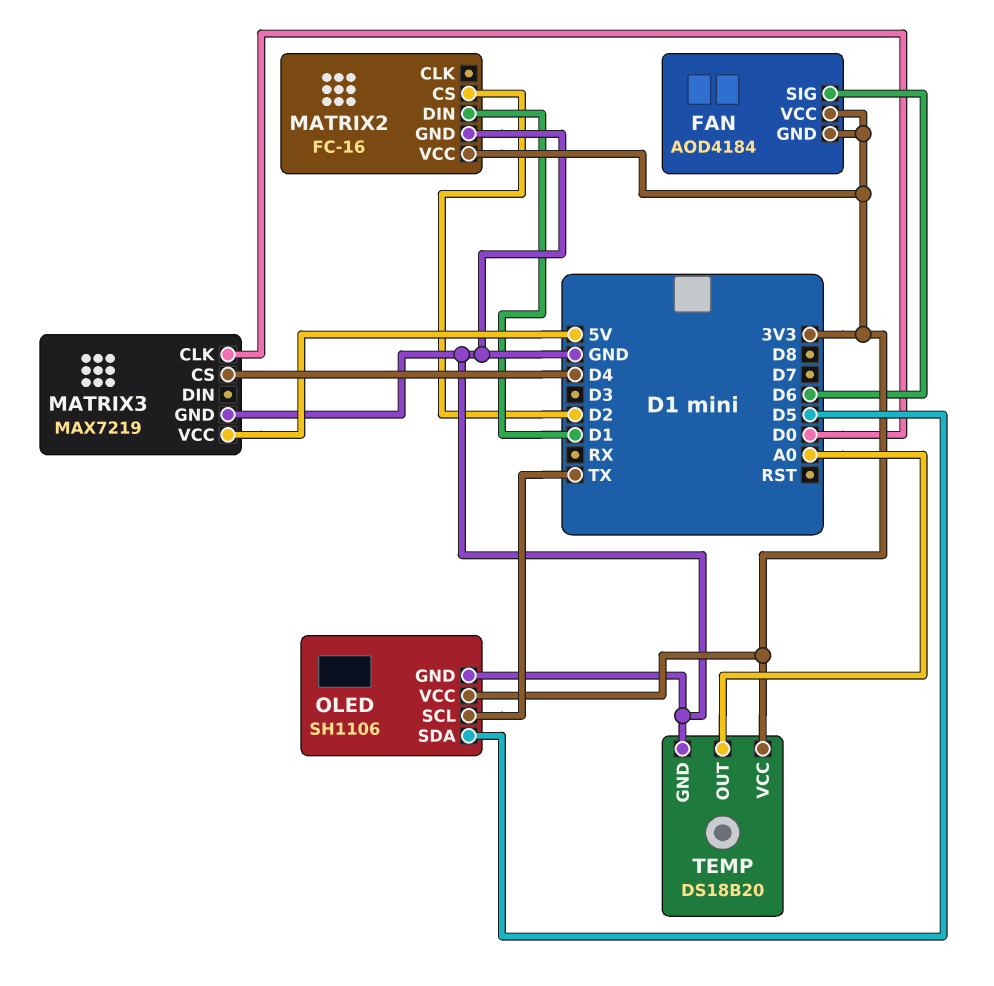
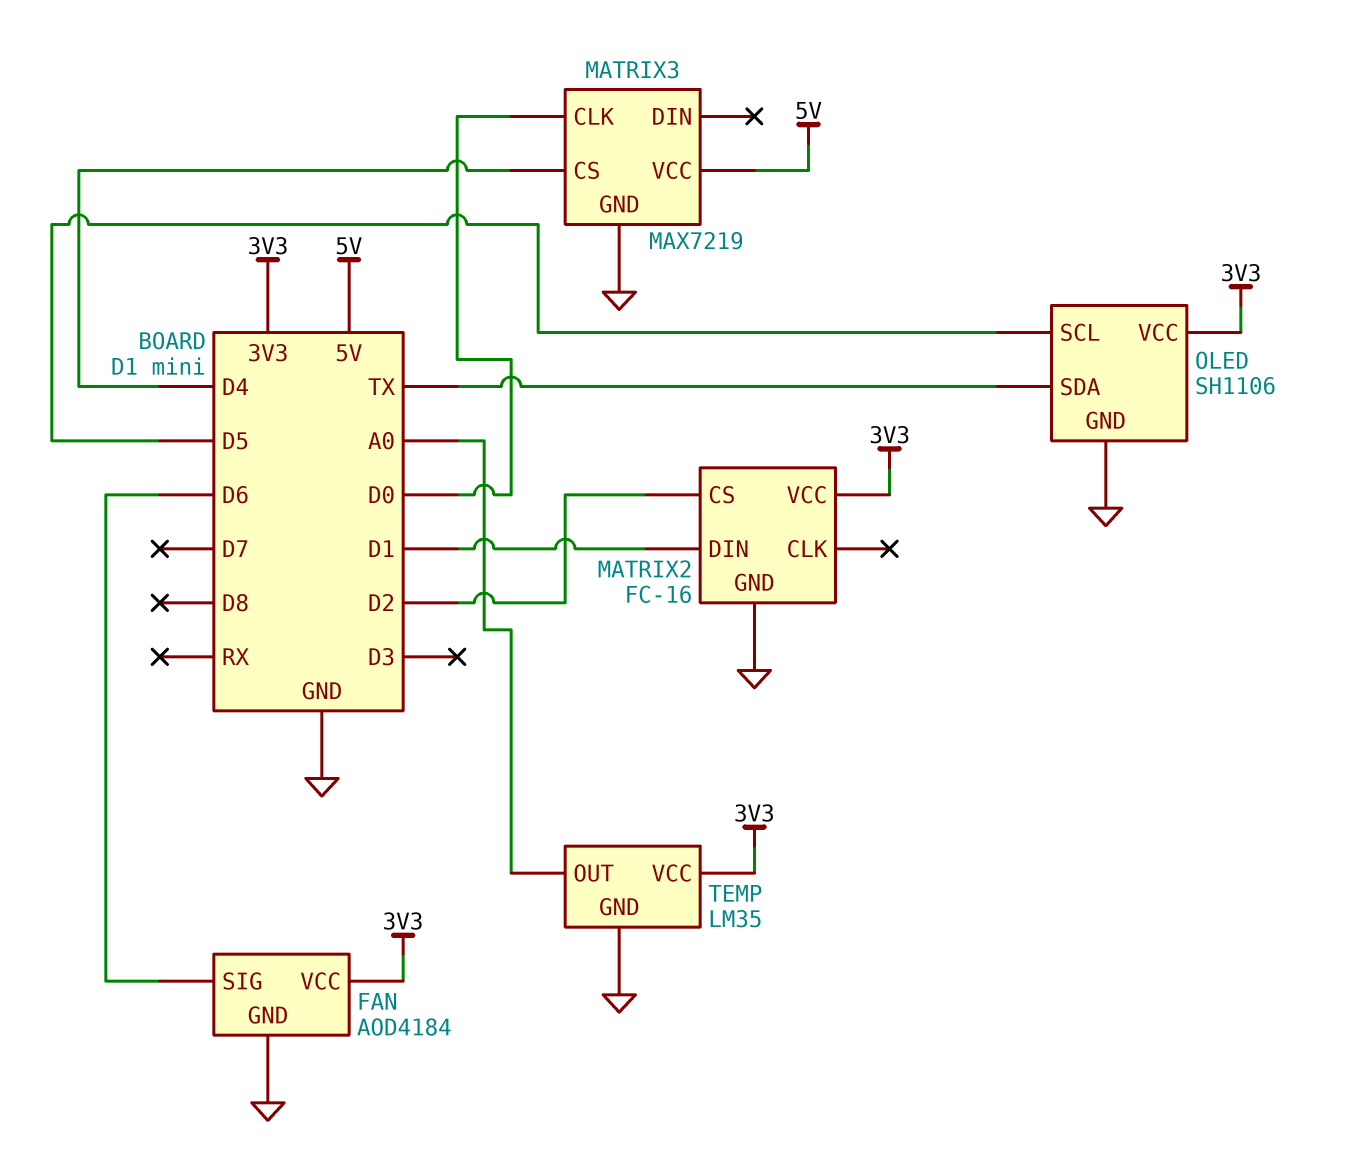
FAN pin GND: 3V3 -> GND
OLED pin SCL: TX -> D5
OLED pin SDA: D5 -> TX
TEMP: DS18B20 -> LM35

